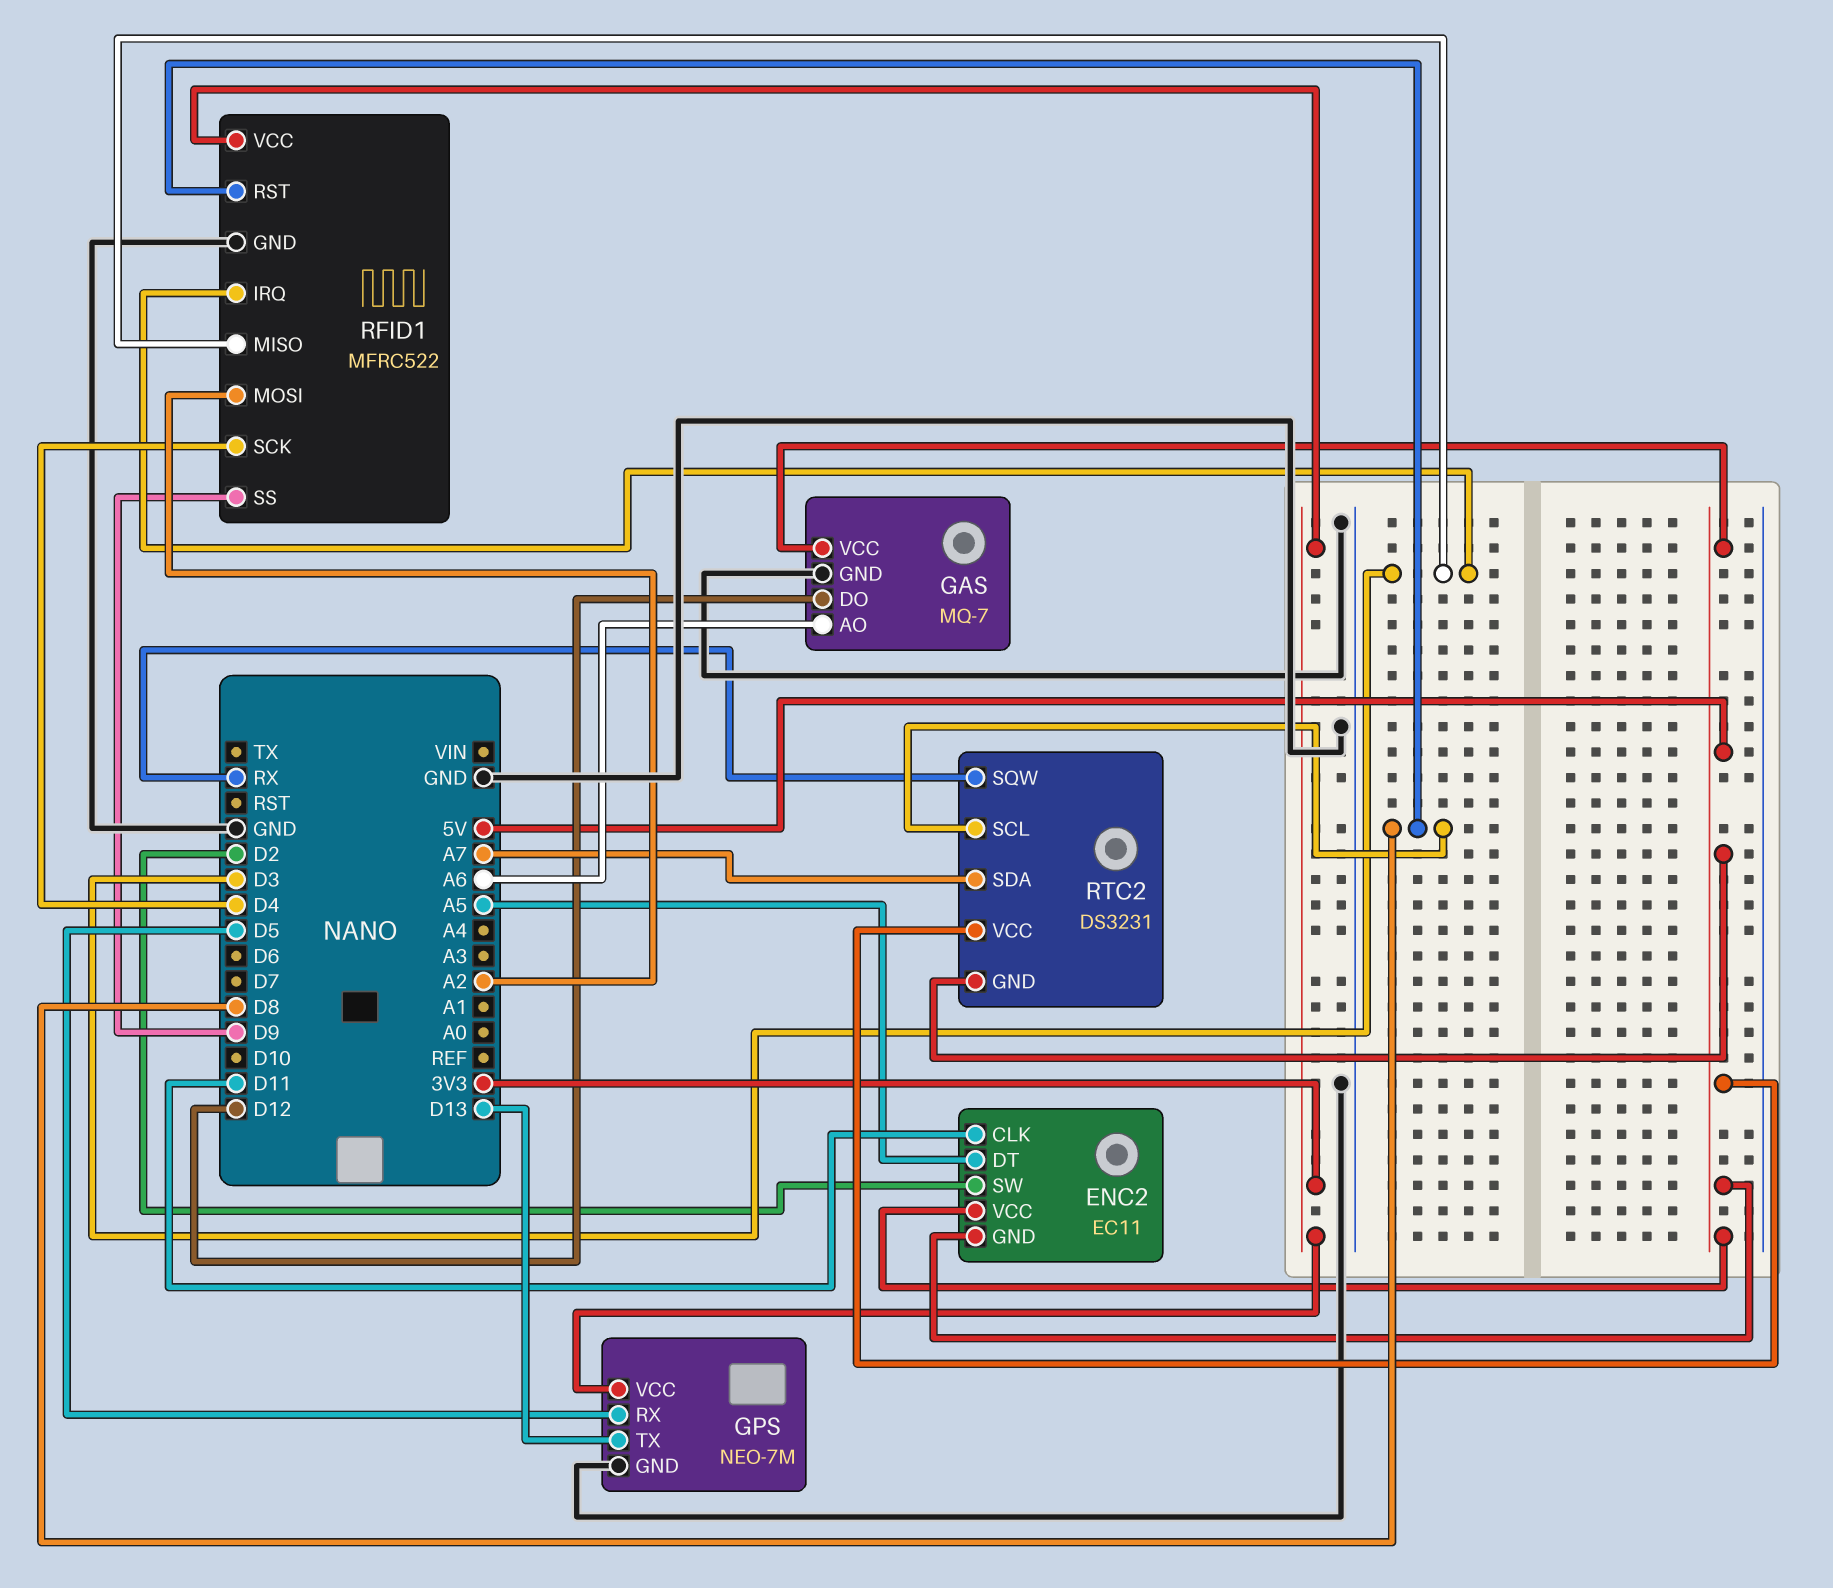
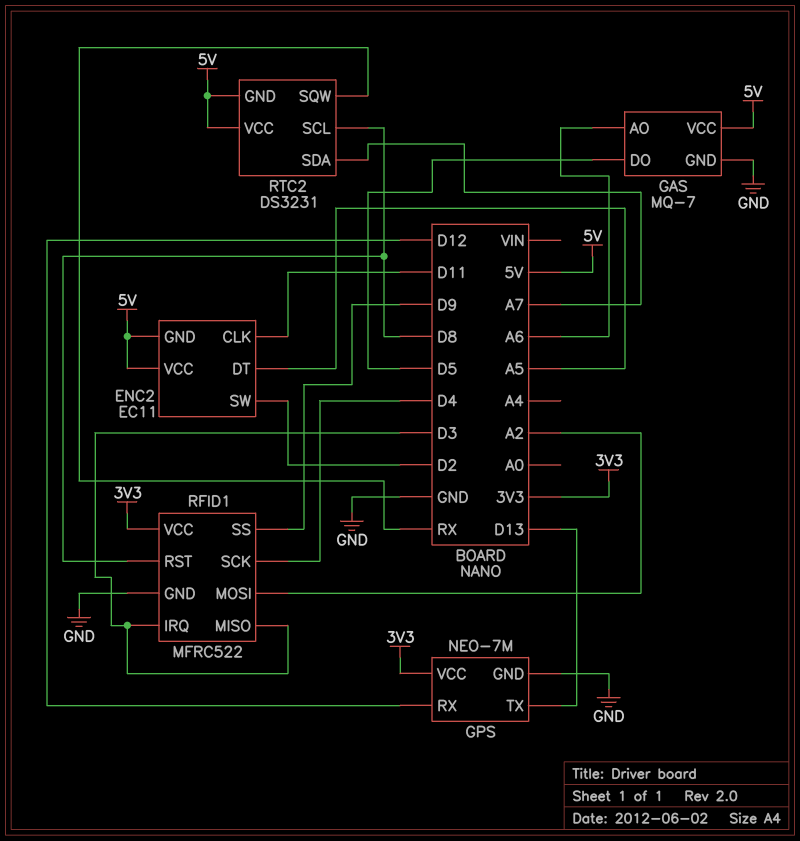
GAS pin DO: D12 -> D5
GPS pin RX: D5 -> D12

